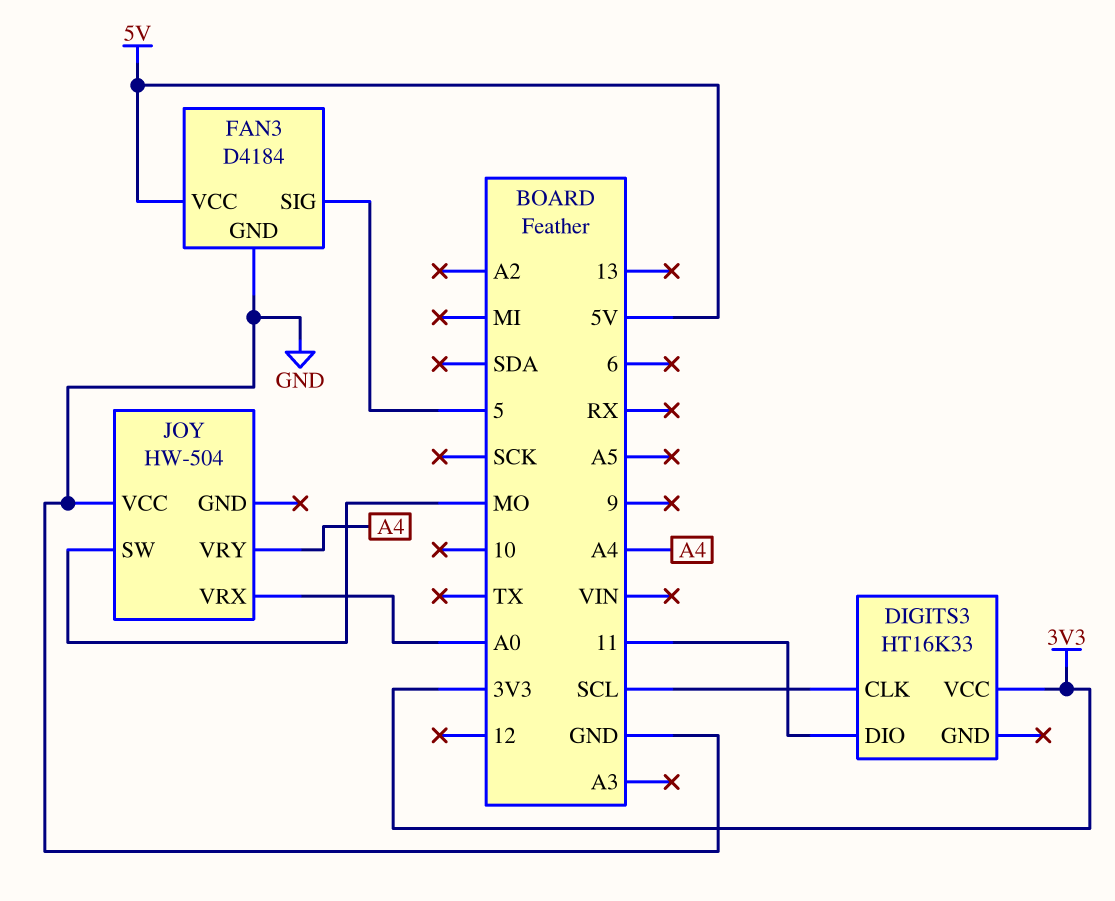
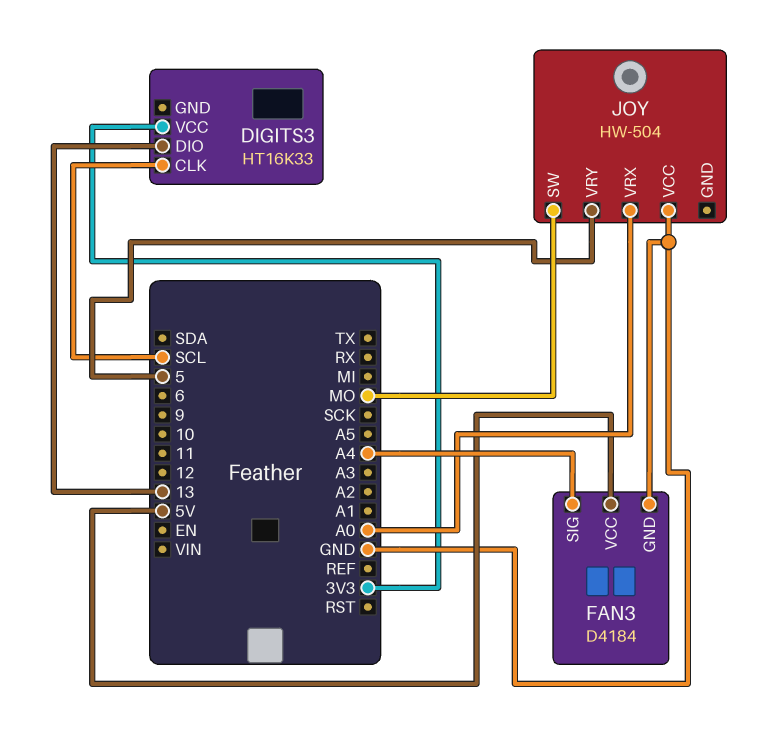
DIGITS3 pin DIO: 11 -> 13
FAN3 pin SIG: 5 -> A4
JOY pin VRY: A4 -> 5

